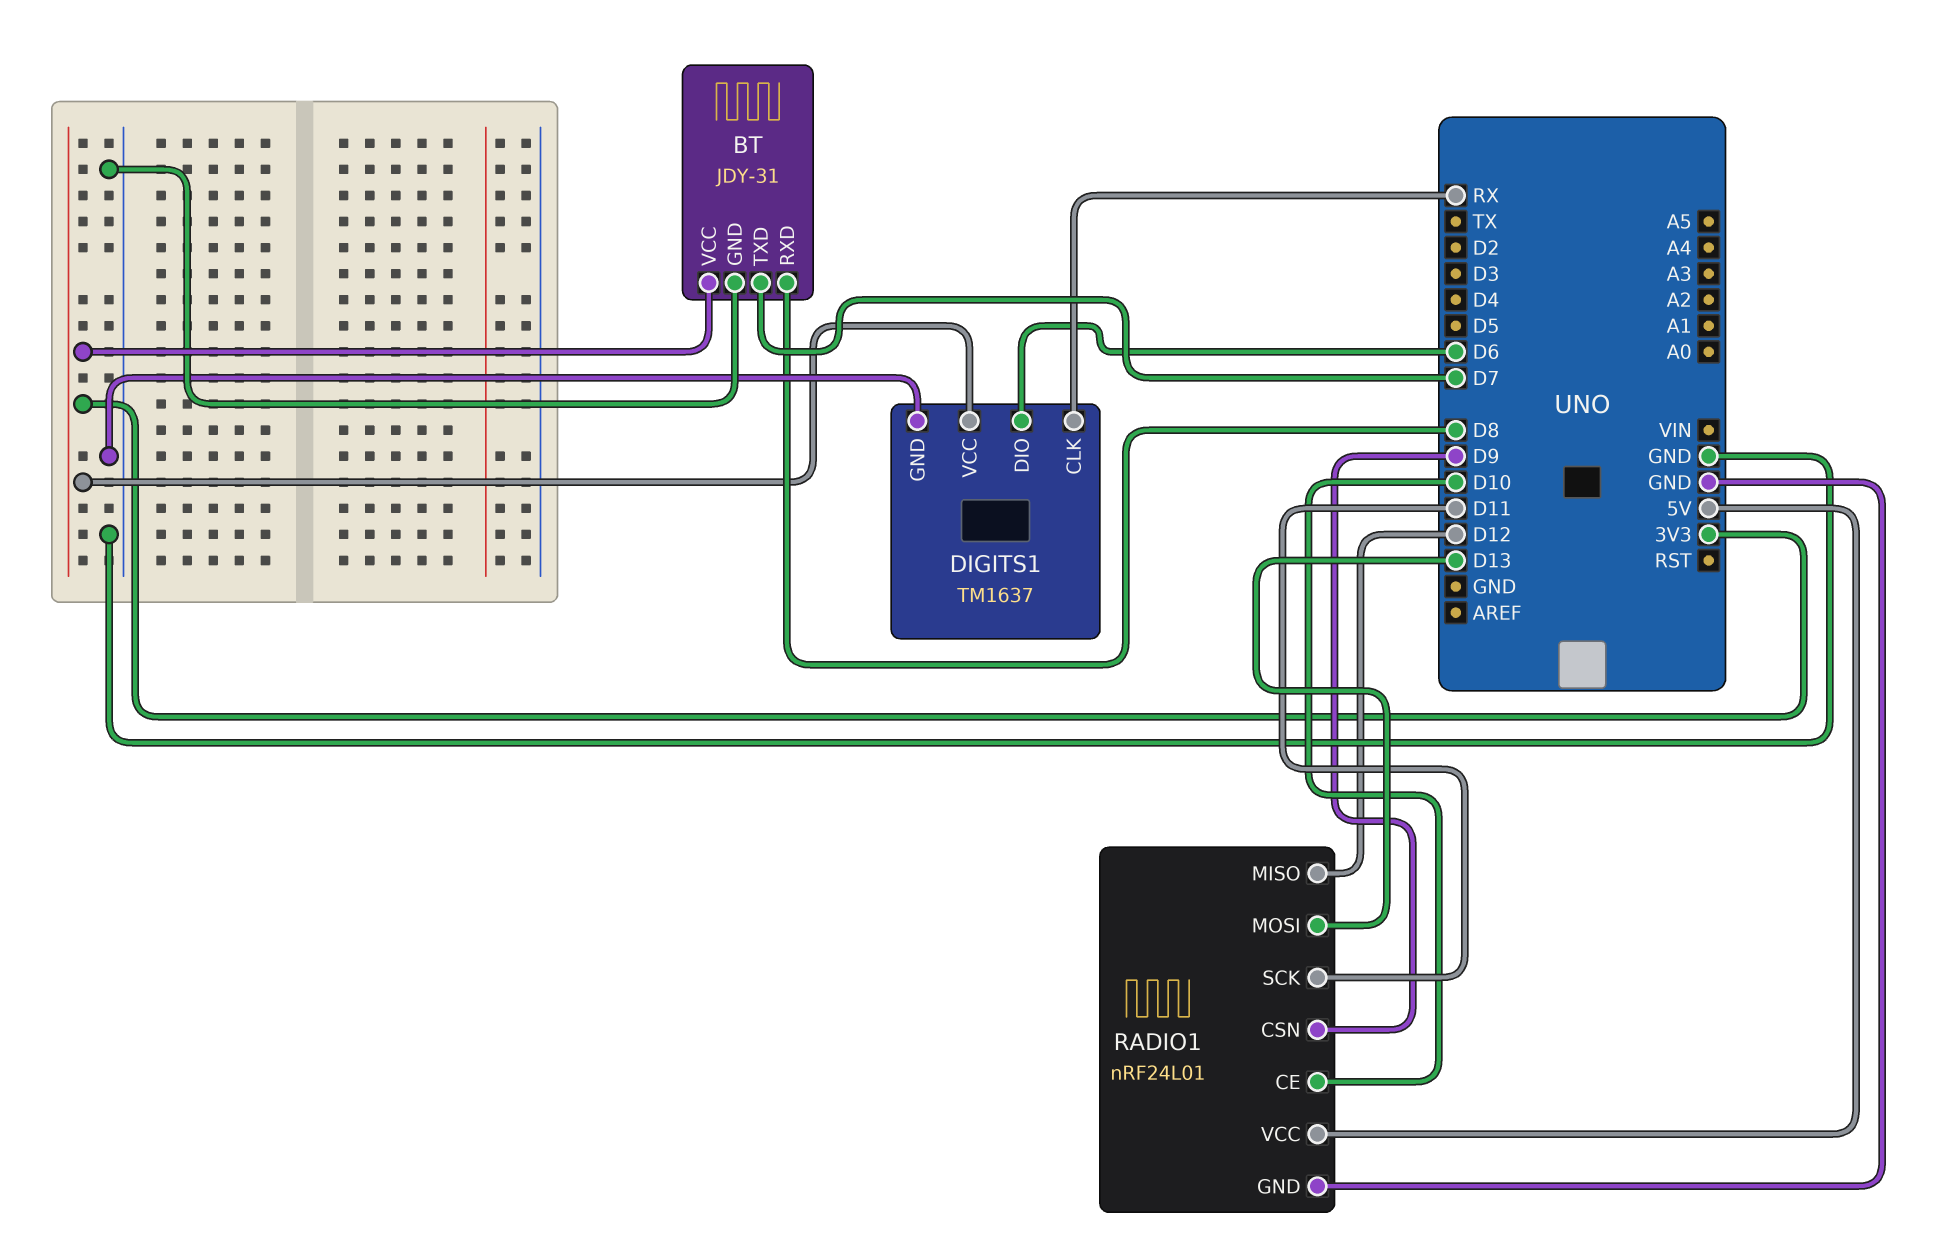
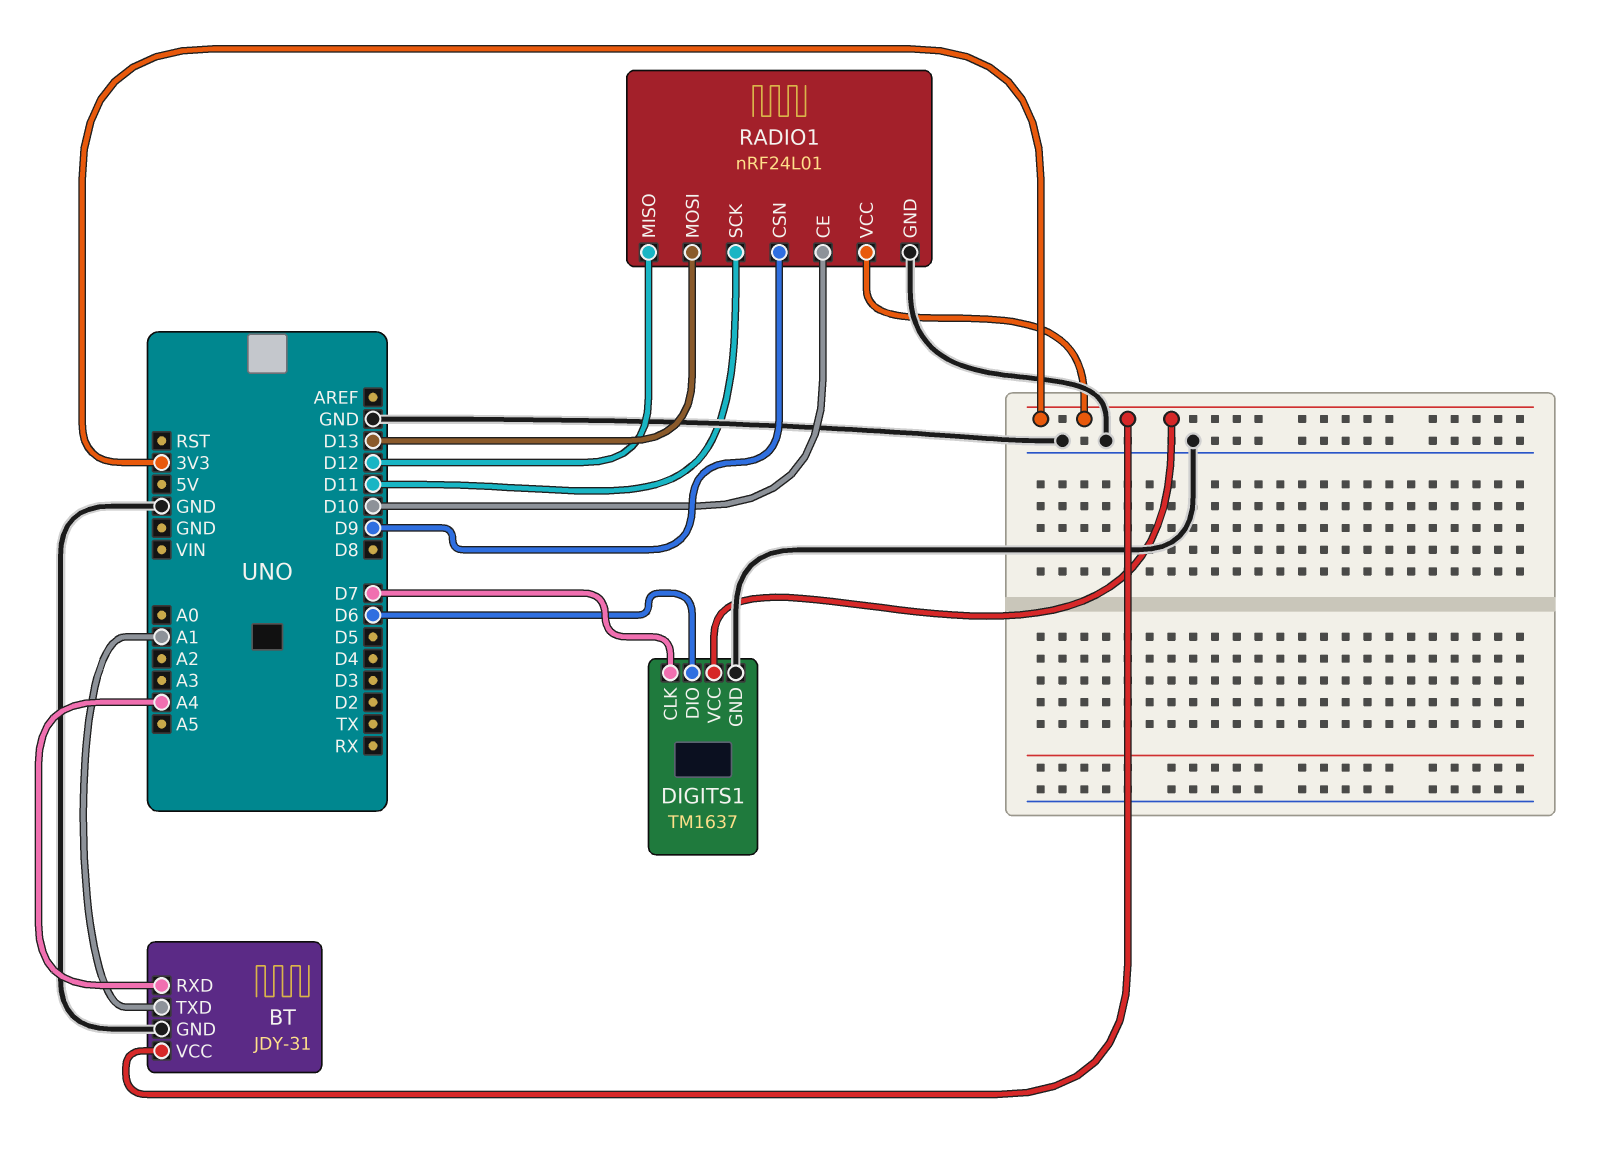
BT pin RXD: D8 -> A4
BT pin TXD: D7 -> A1
DIGITS1 pin CLK: RX -> D7
RADIO1 pin VCC: 5V -> 3V3

